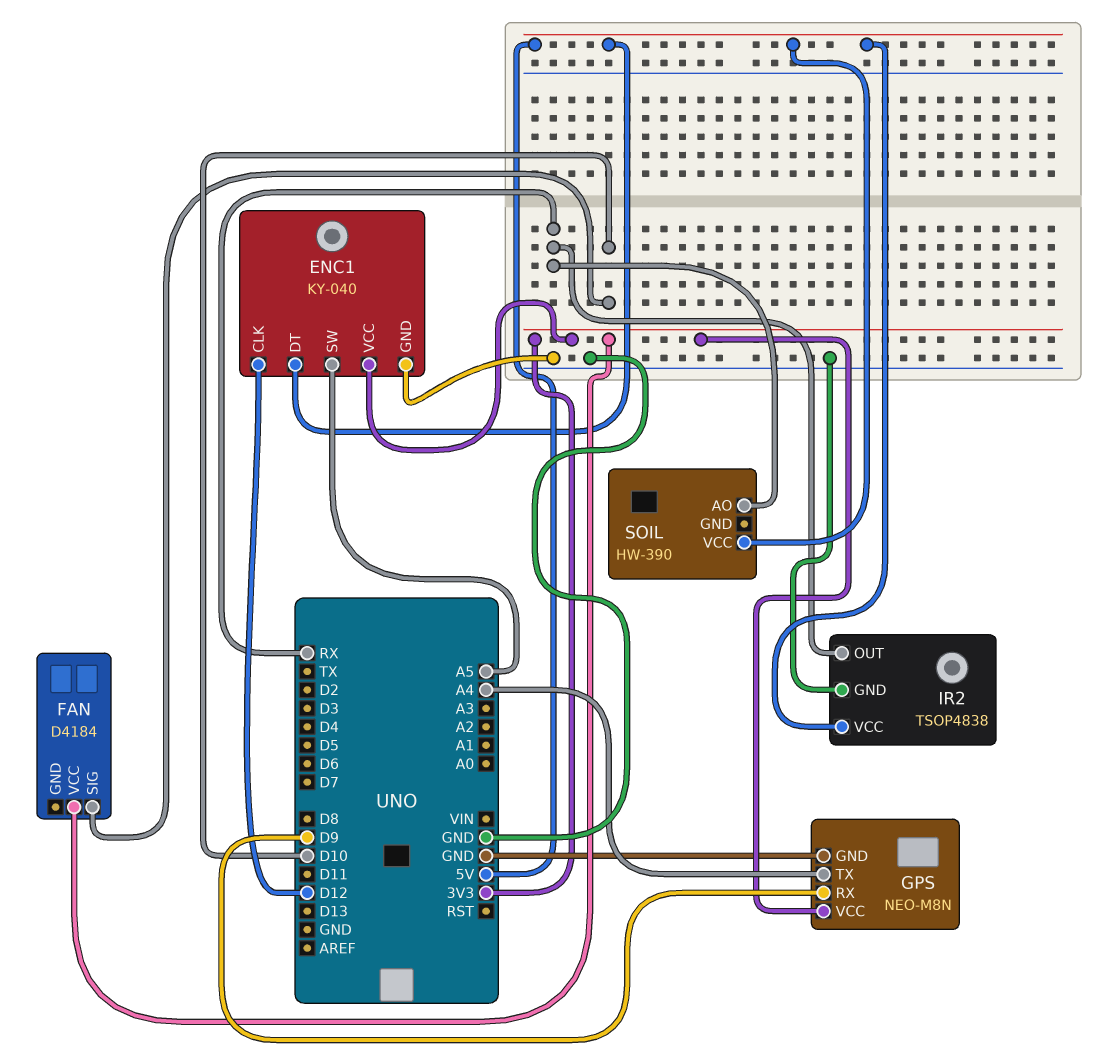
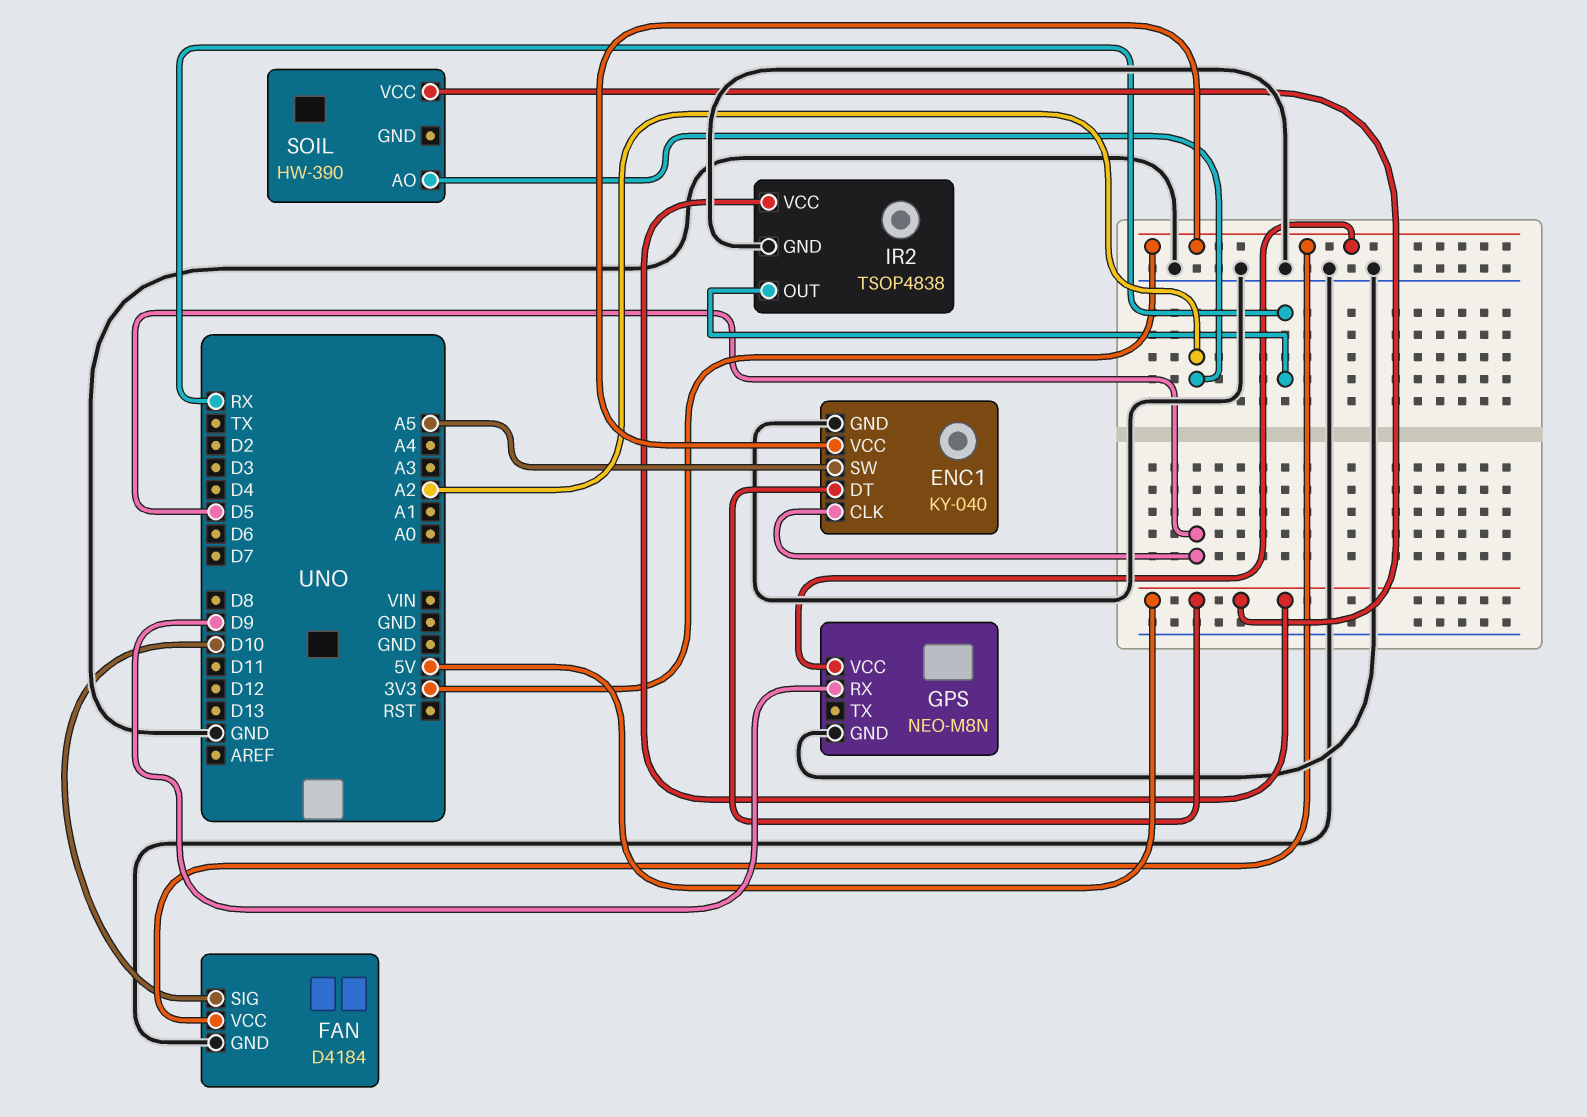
ENC1 pin CLK: D12 -> D5
FAN pin GND: none -> GND
GPS pin TX: A4 -> none
SOIL pin AO: RX -> A2

